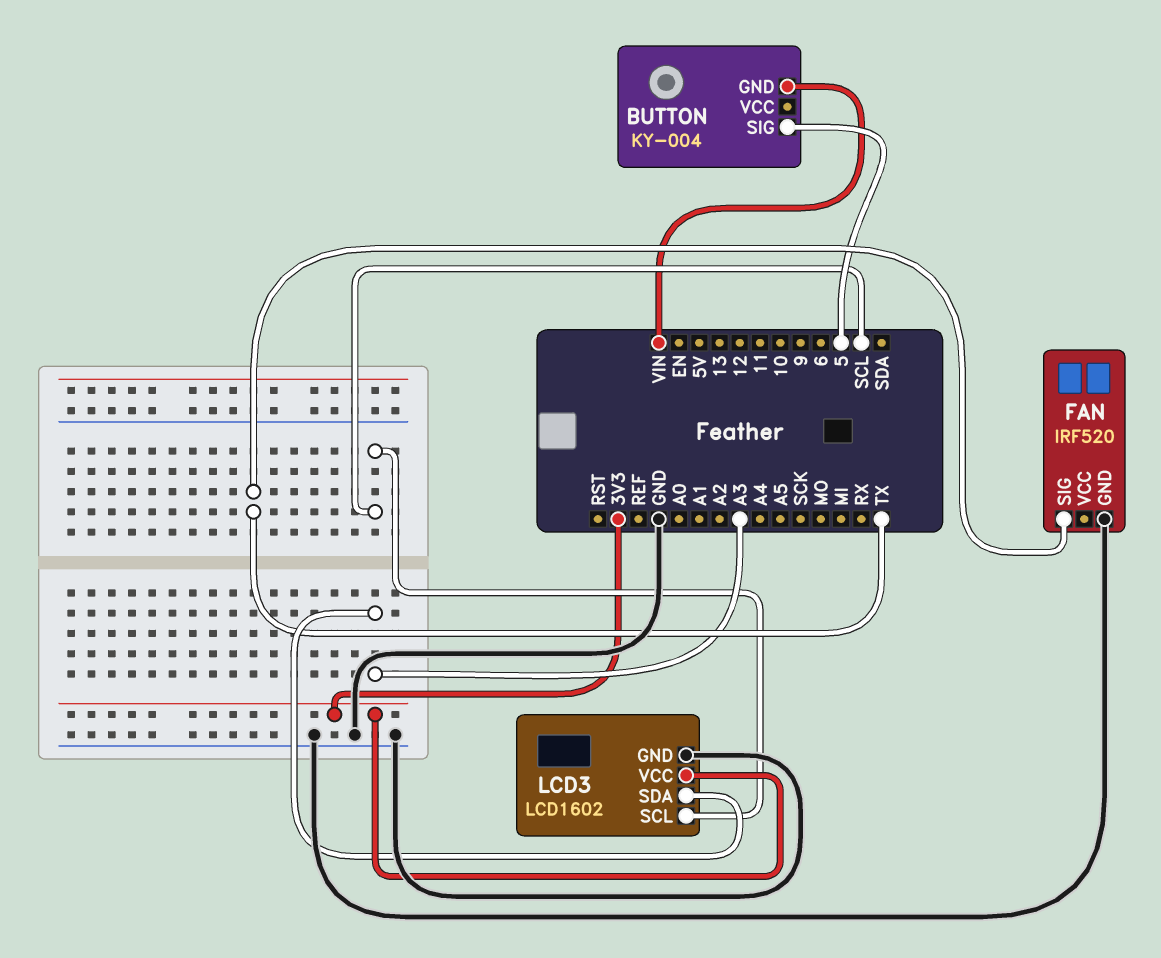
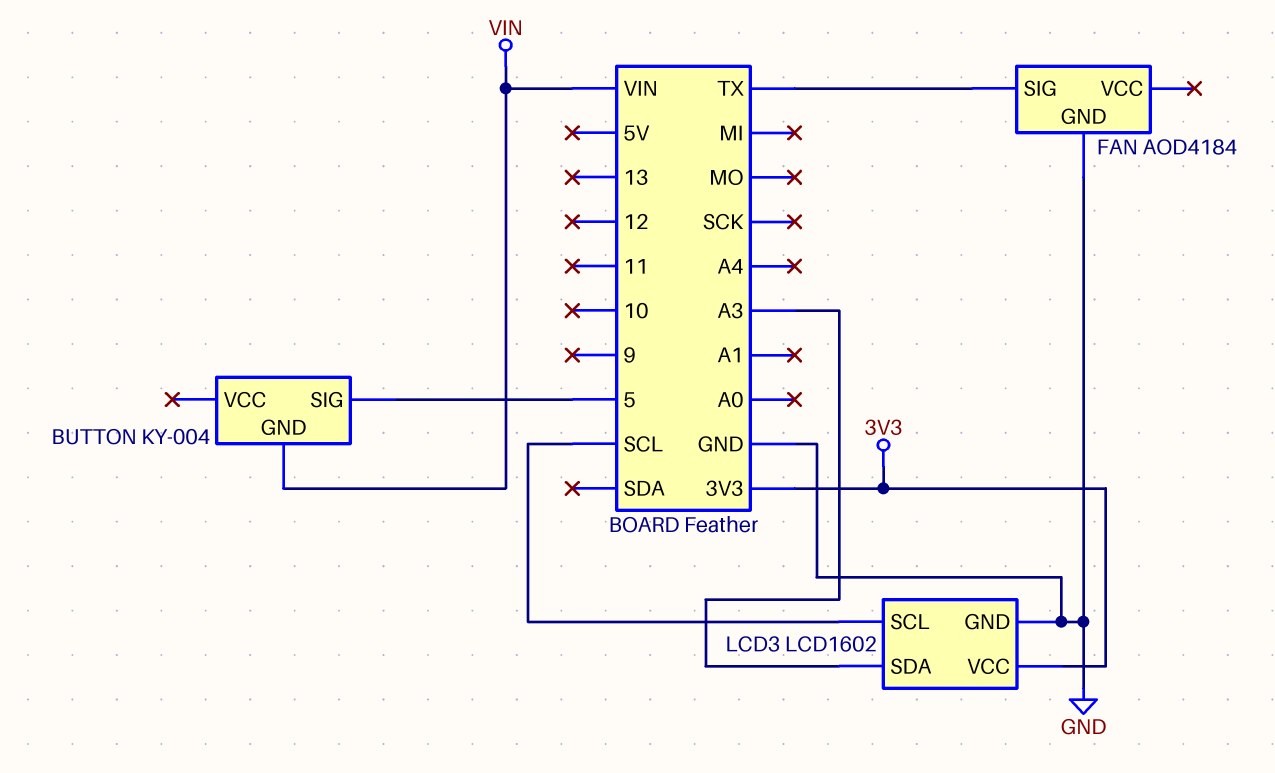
FAN: IRF520 -> AOD4184

